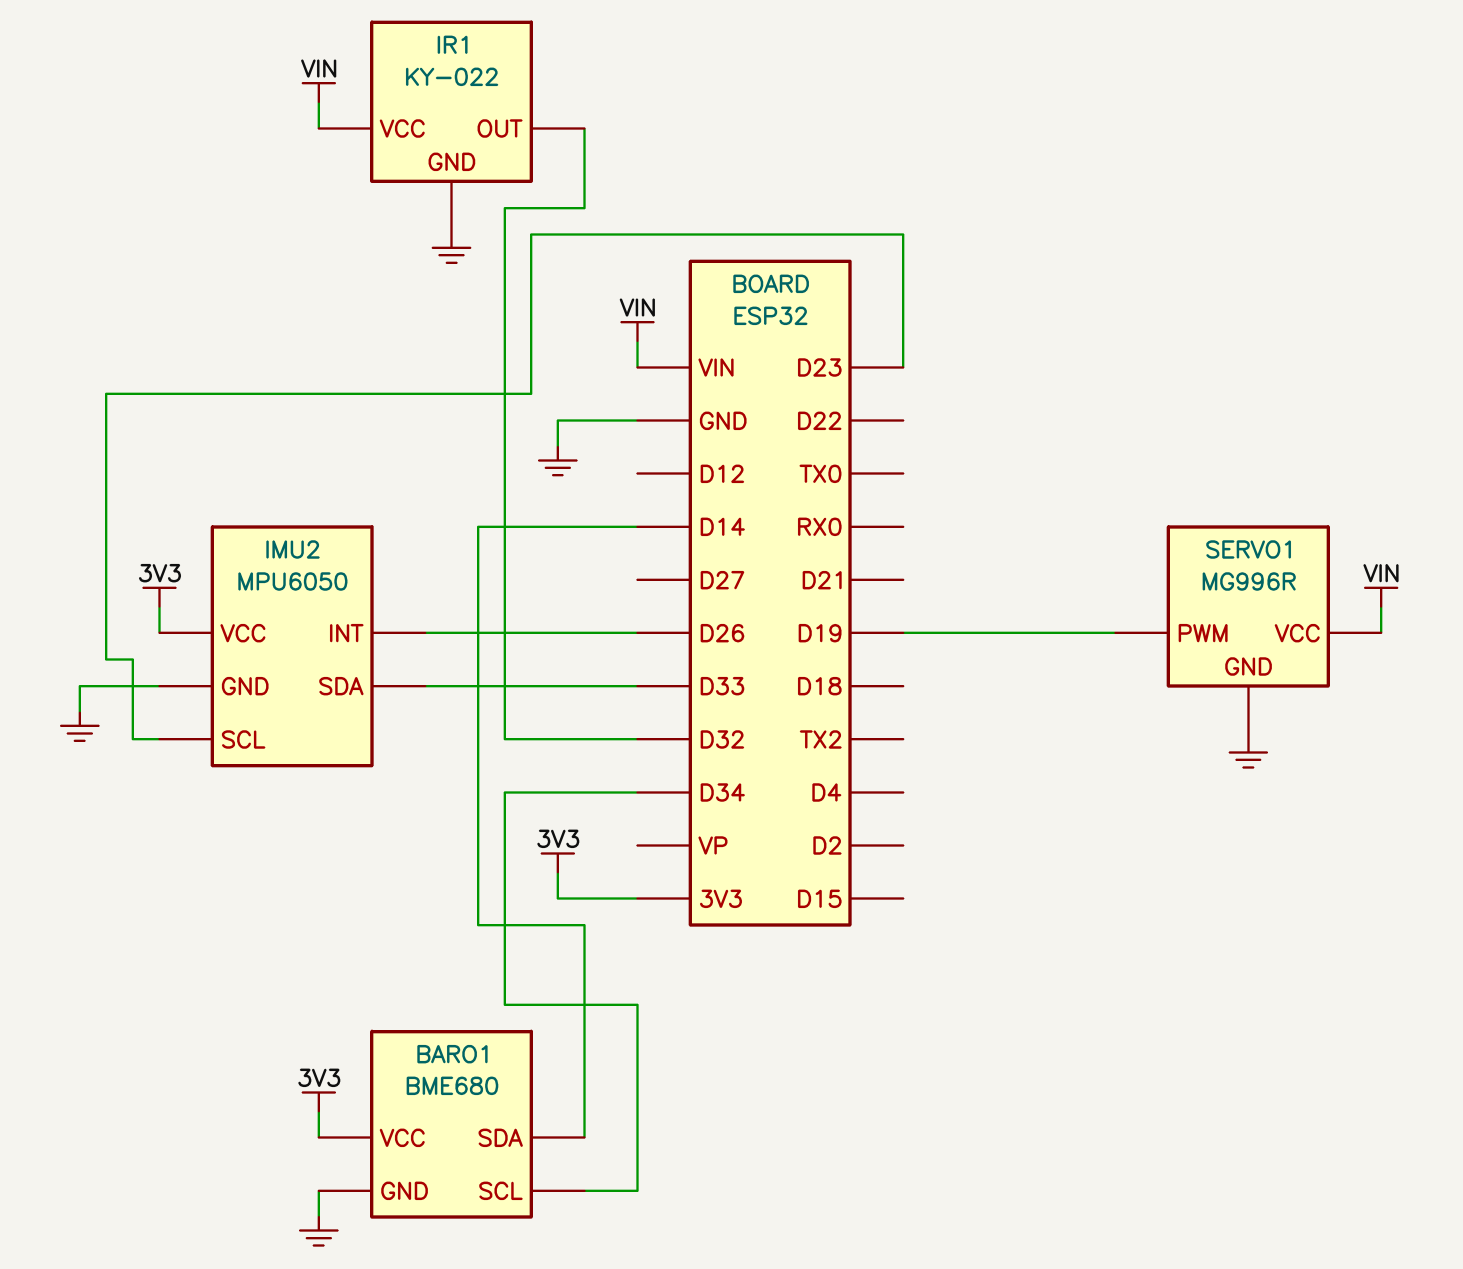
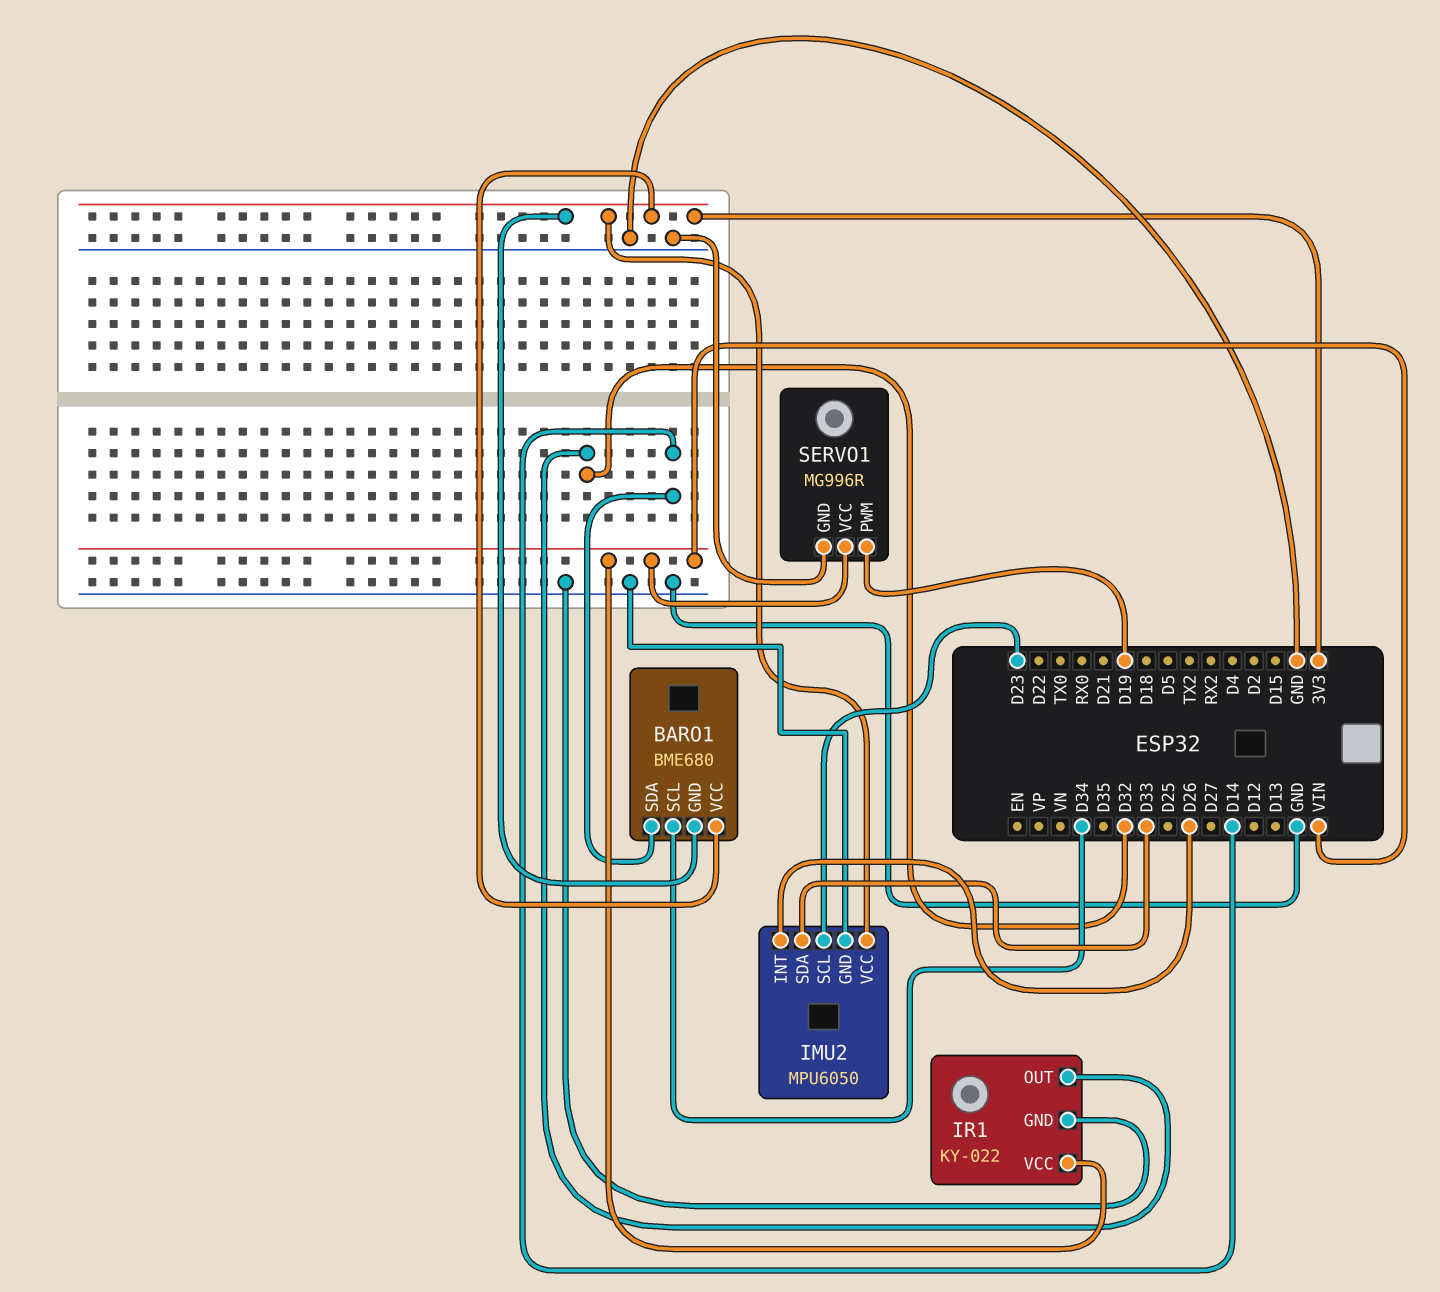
BARO1 pin GND: GND -> 3V3

